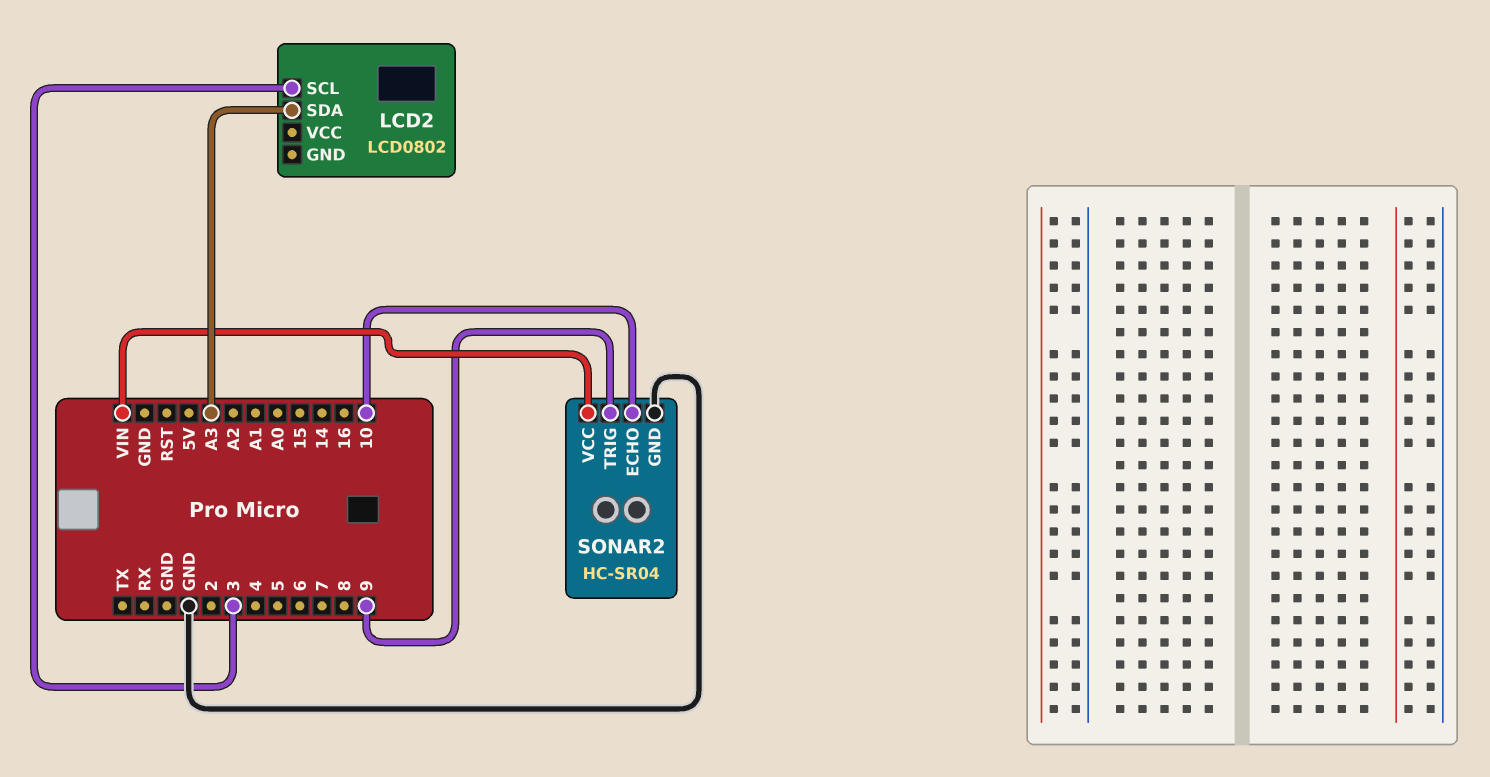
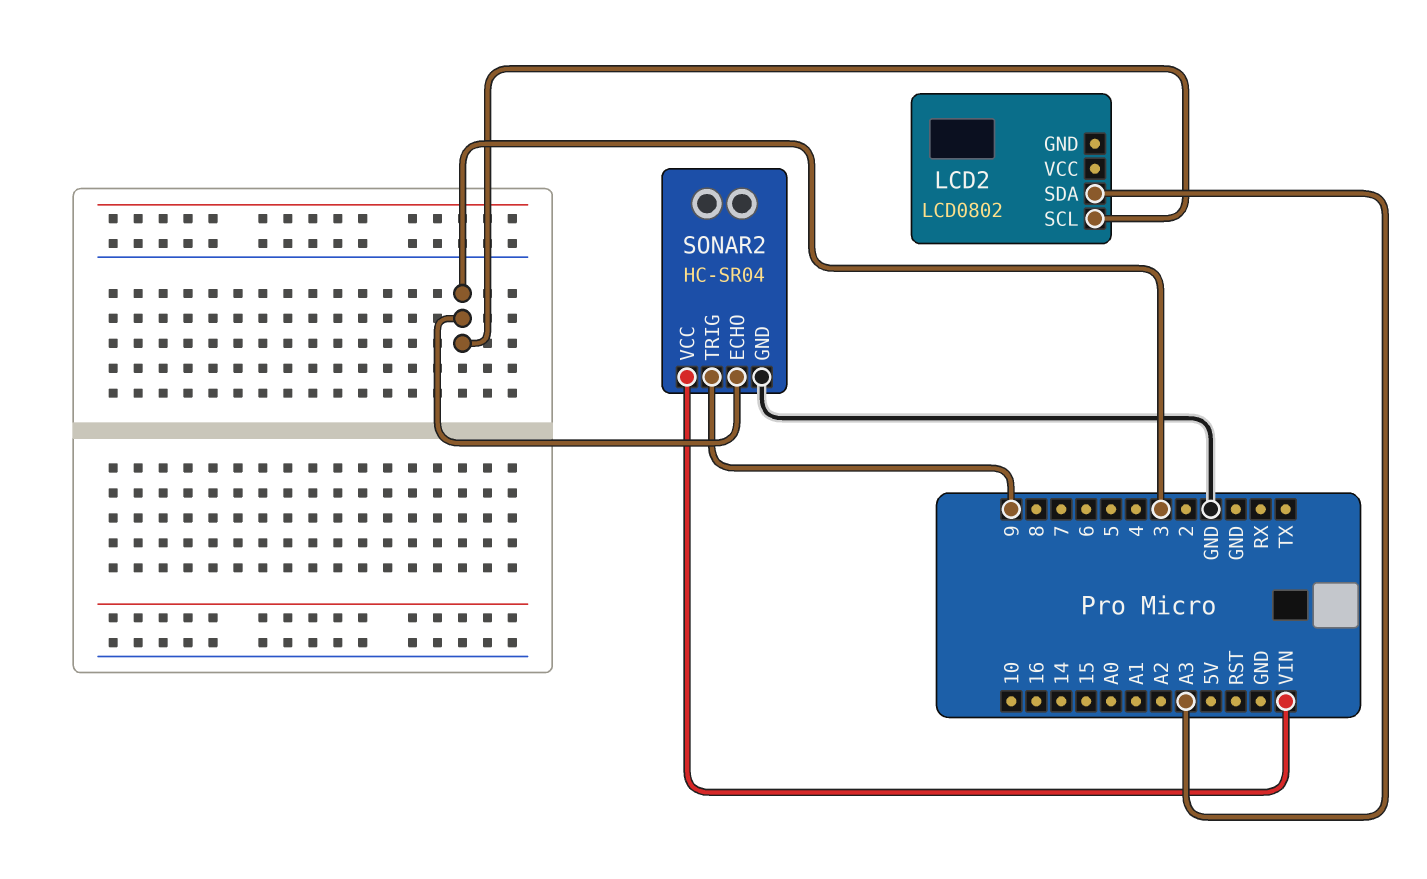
SONAR2 pin ECHO: 10 -> 3

